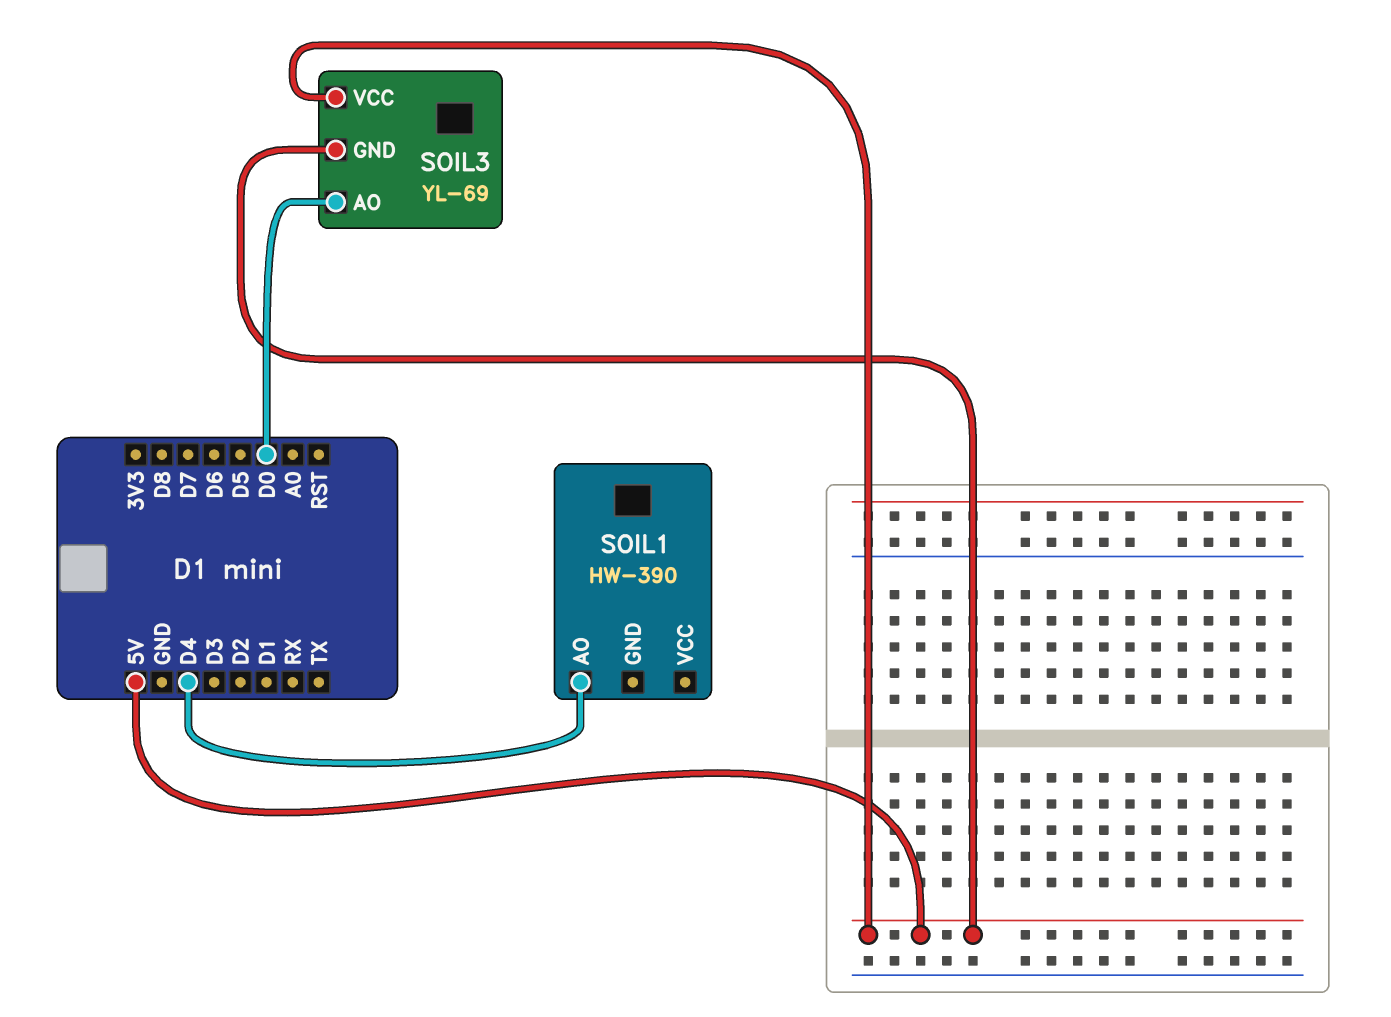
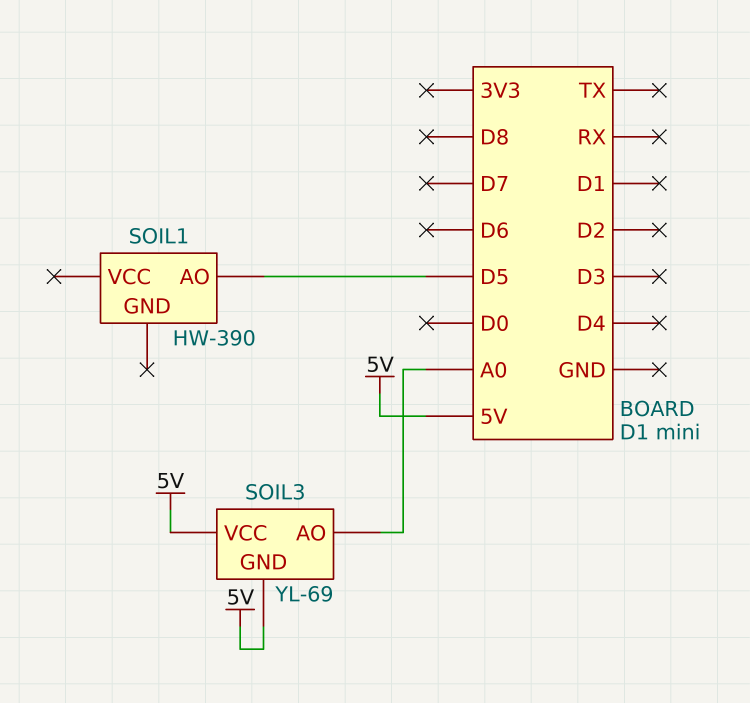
SOIL1 pin AO: D4 -> D5
SOIL3 pin AO: D0 -> A0

